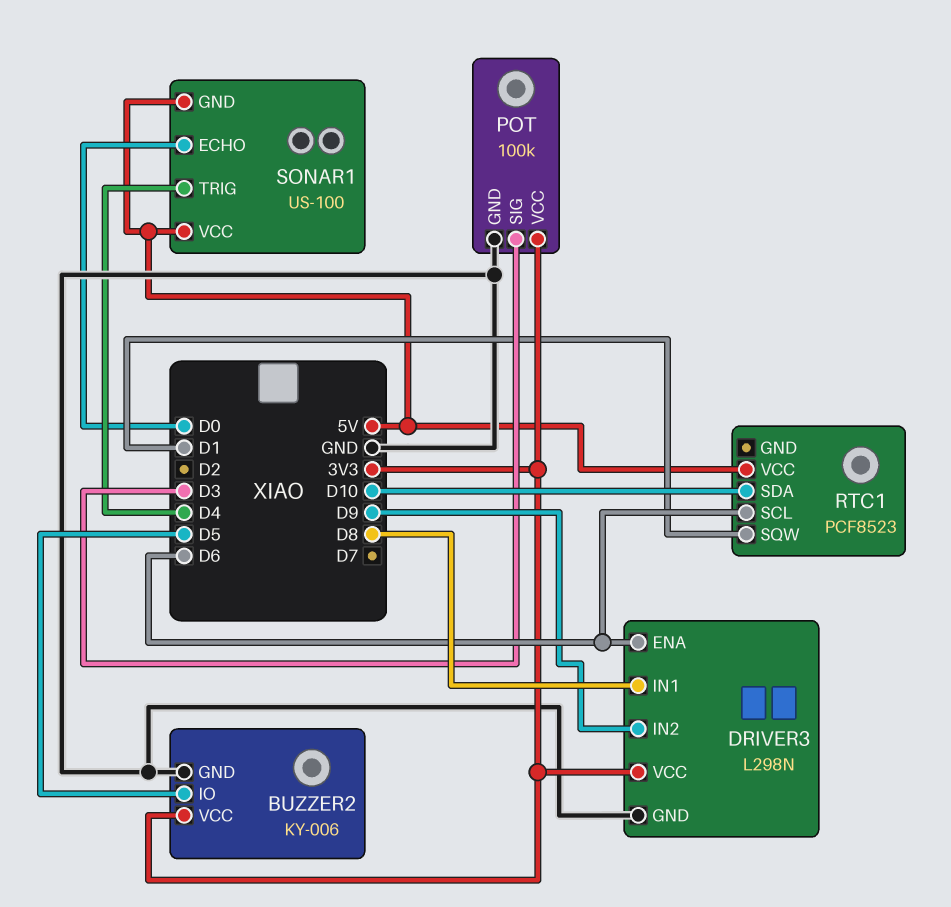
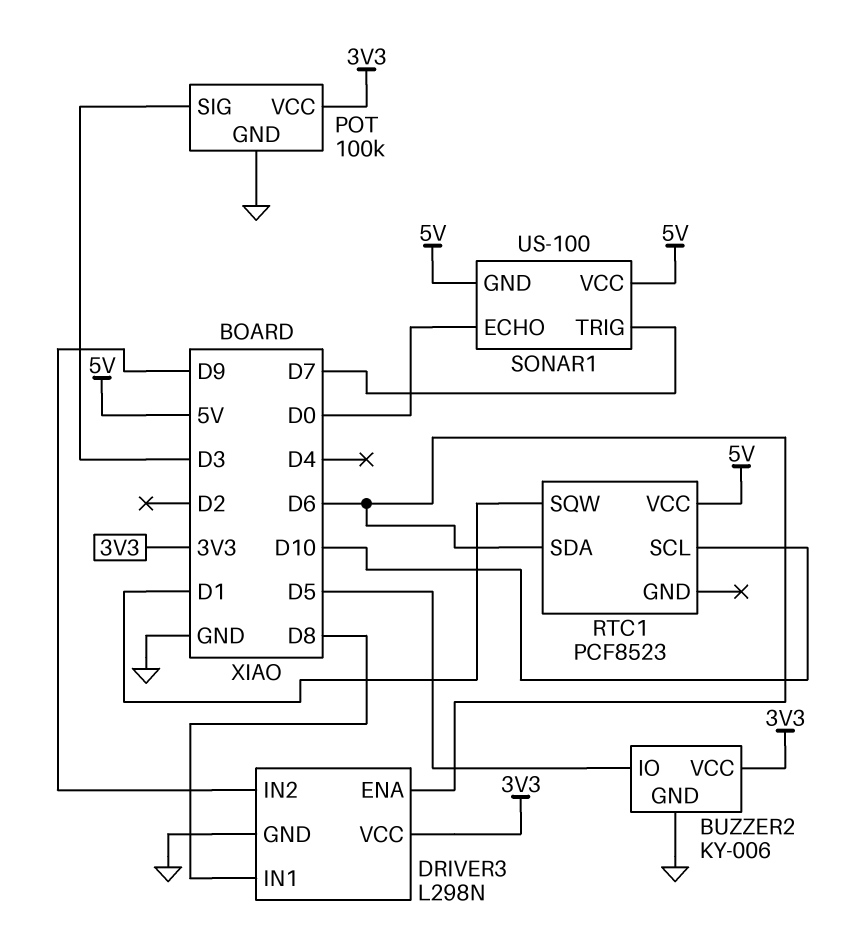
RTC1 pin SCL: D6 -> D10
RTC1 pin SDA: D10 -> D6
SONAR1 pin TRIG: D4 -> D7

